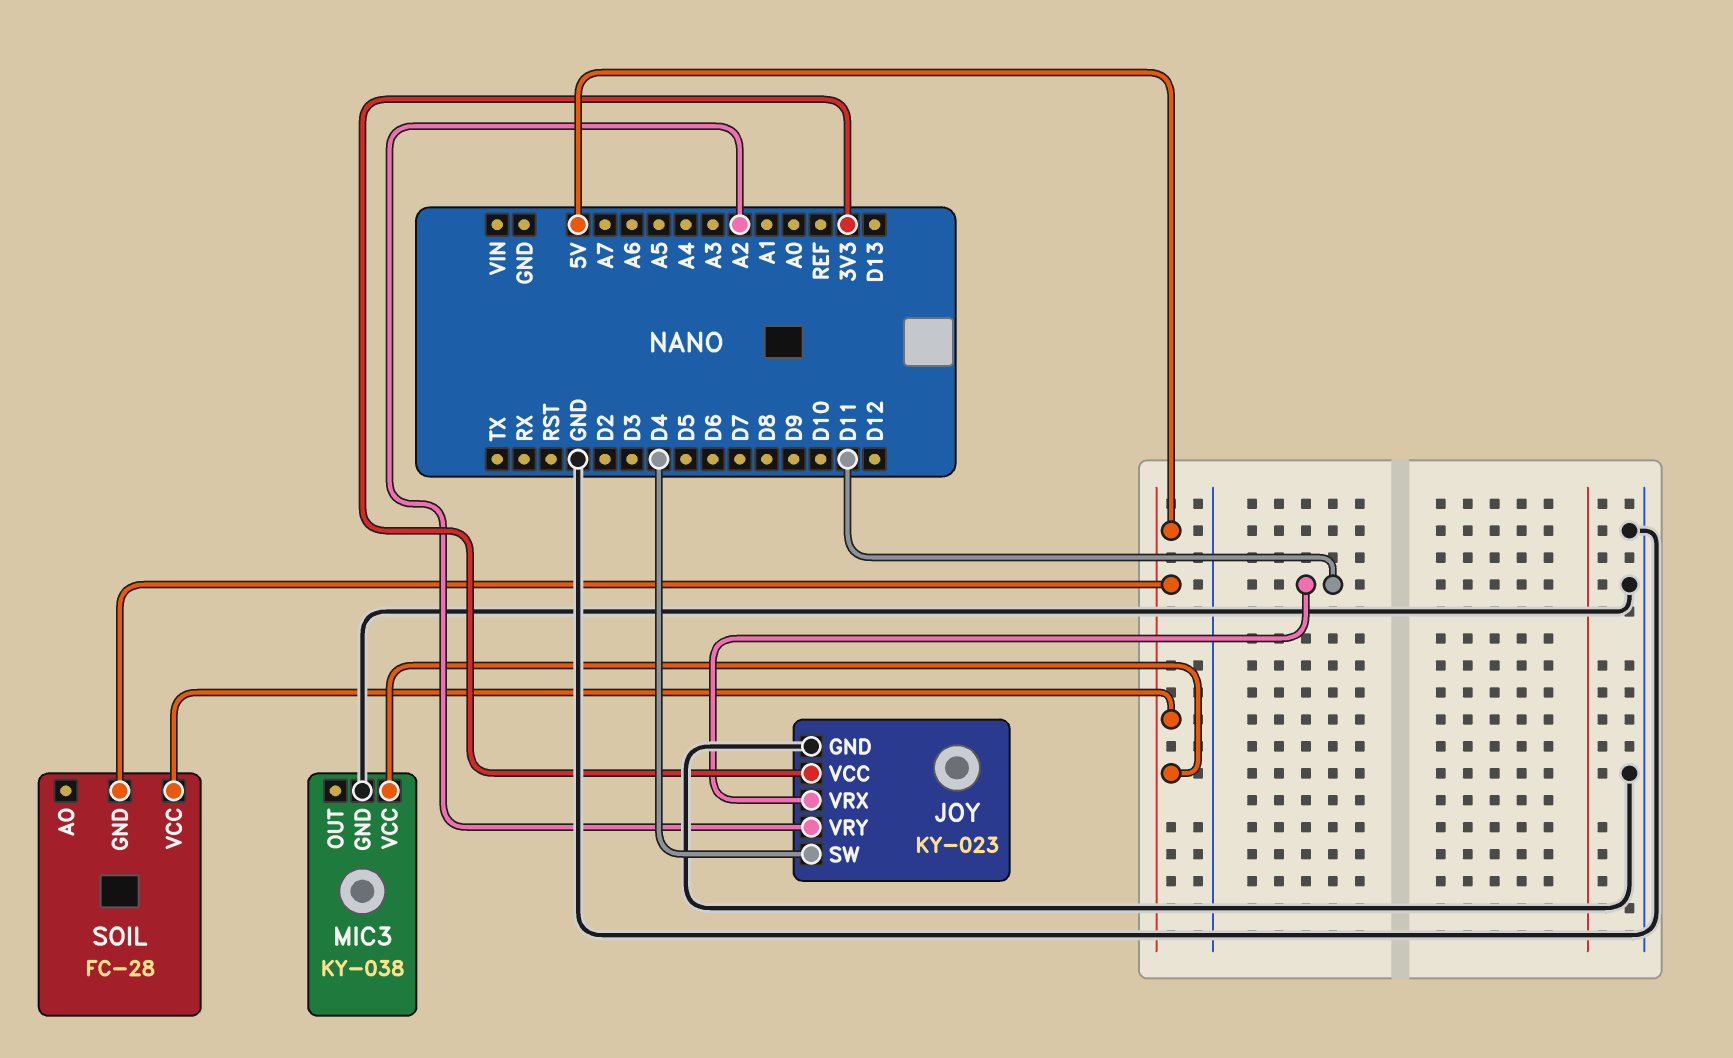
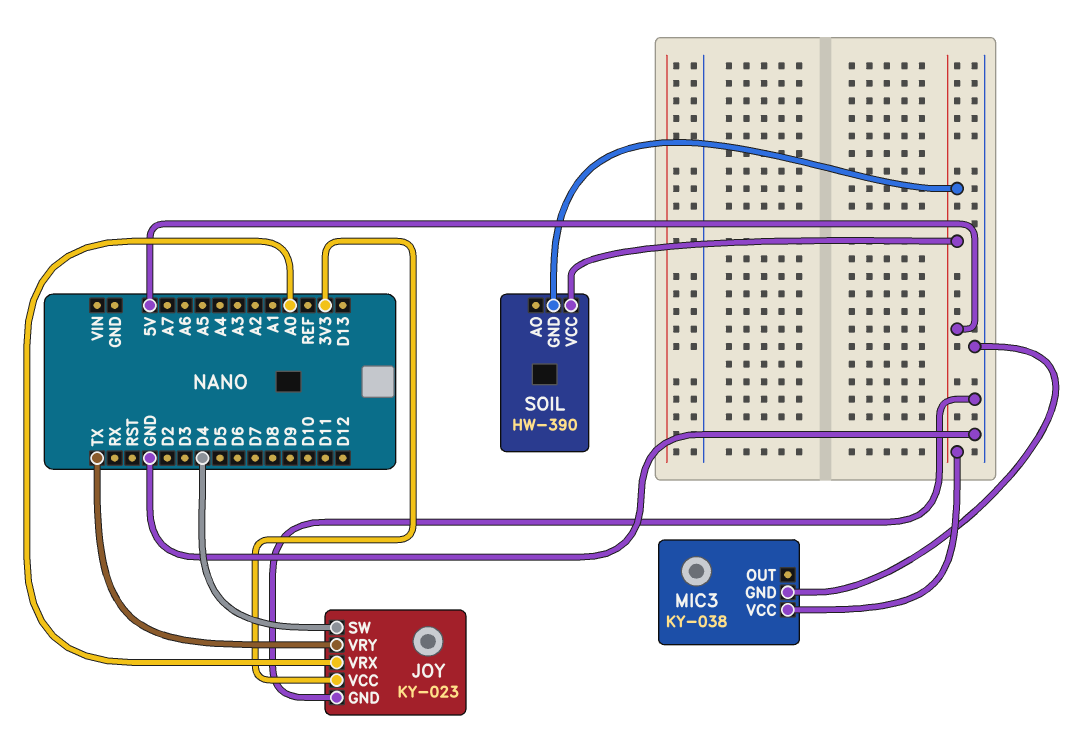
JOY pin VRX: D11 -> A0
JOY pin VRY: A2 -> TX
SOIL: FC-28 -> HW-390

